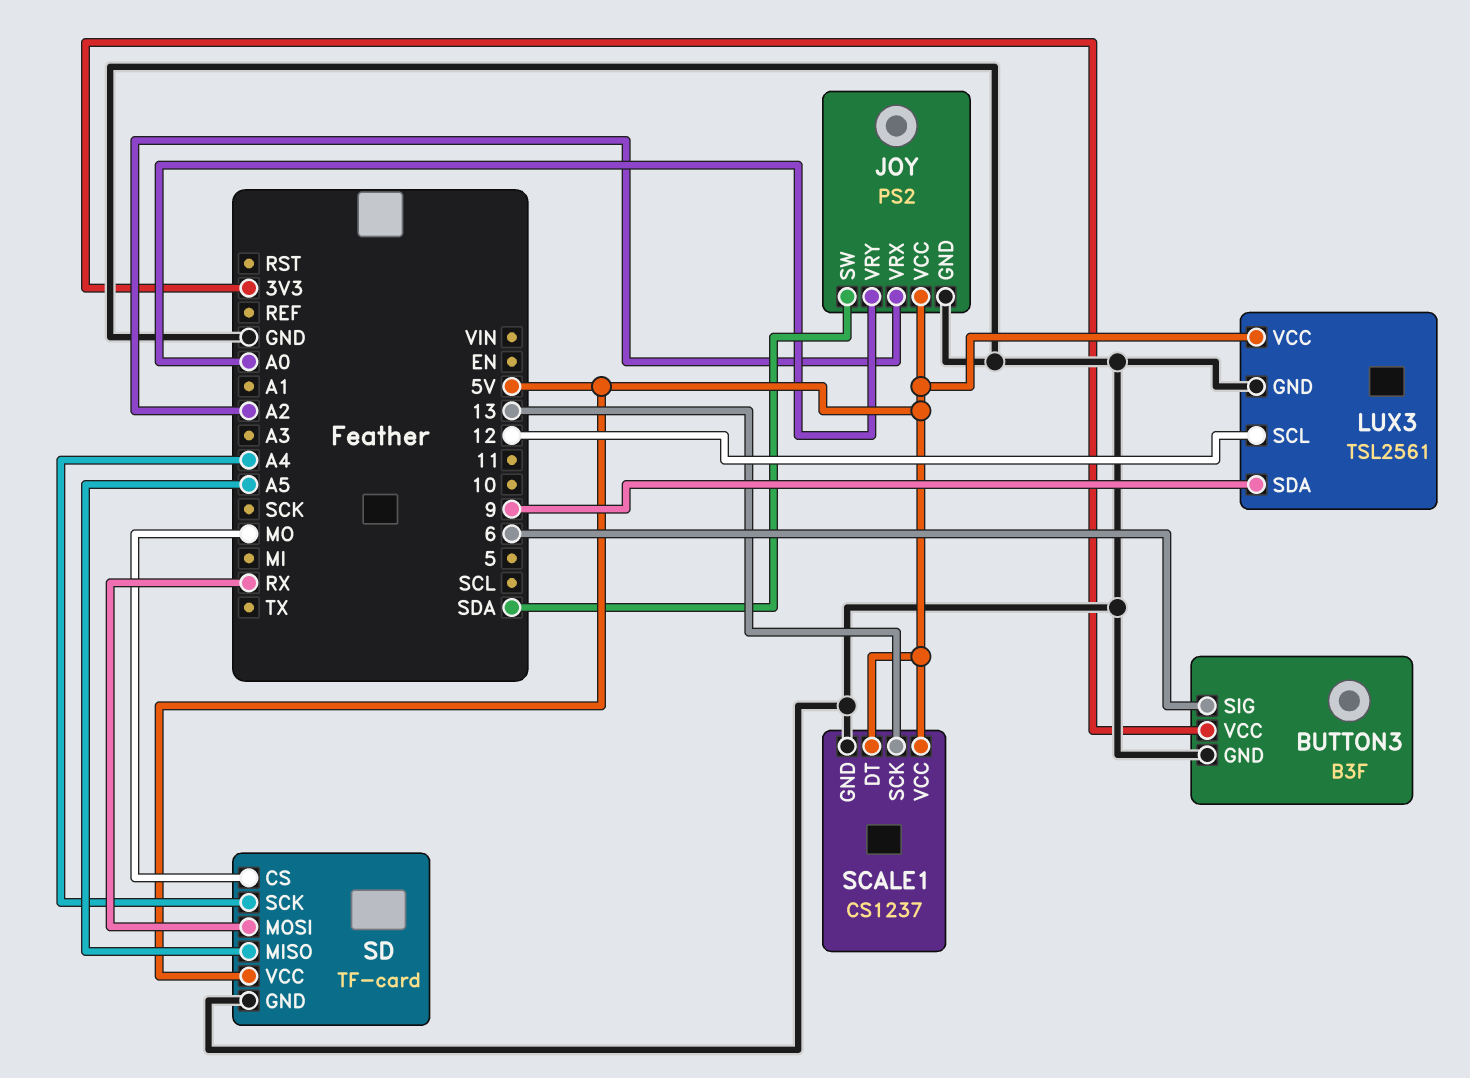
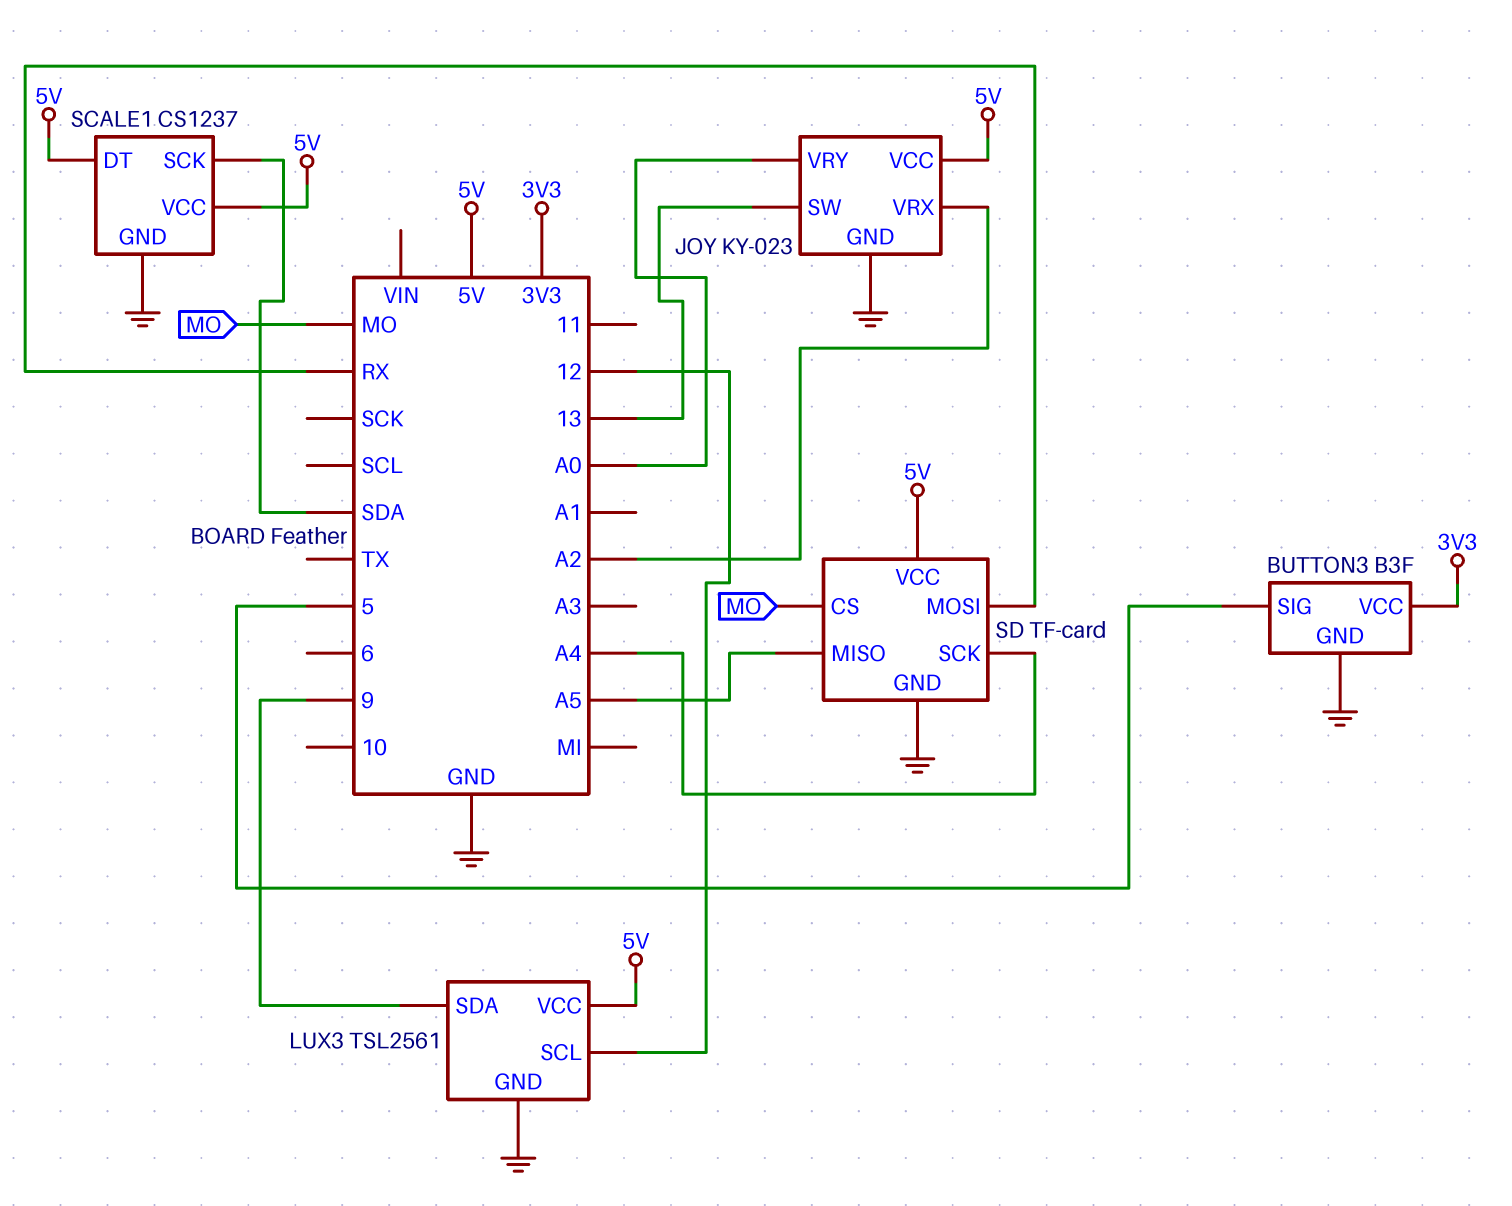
BUTTON3 pin SIG: 6 -> 5
JOY: PS2 -> KY-023
JOY pin SW: SDA -> 13
SCALE1 pin SCK: 13 -> SDA

